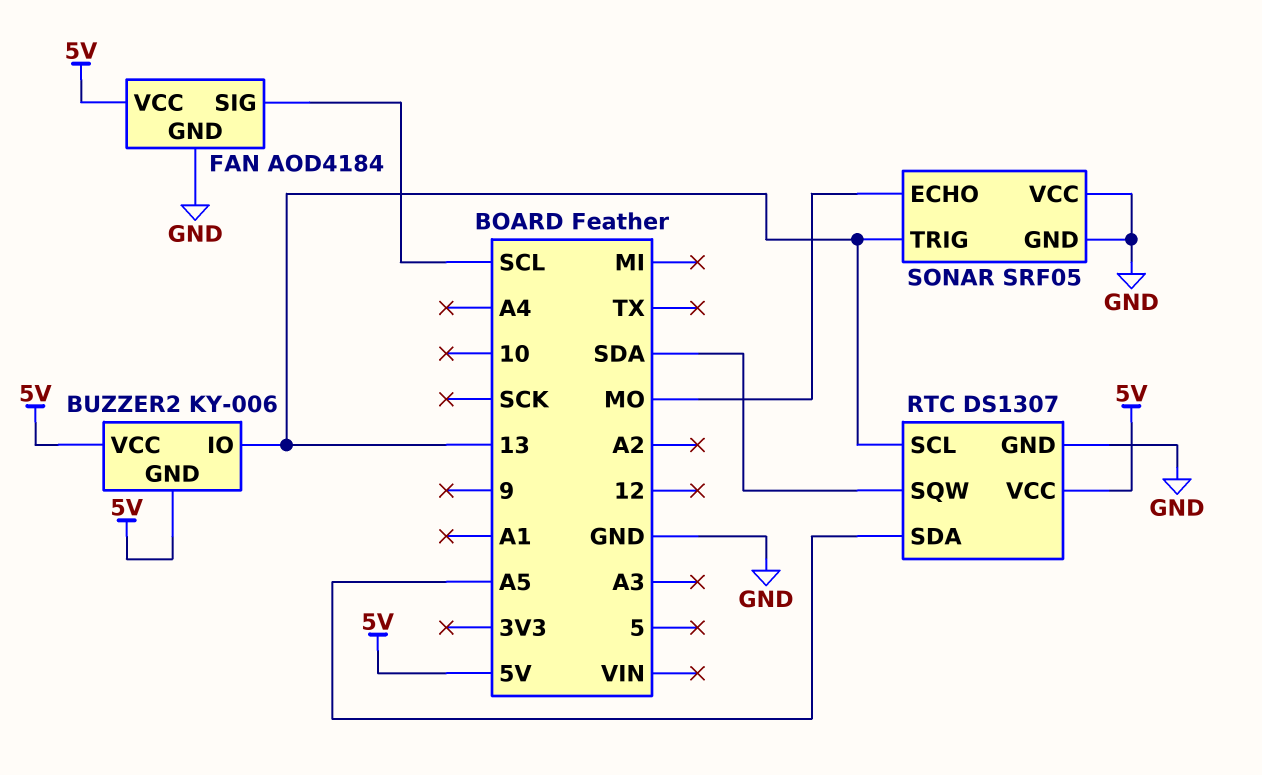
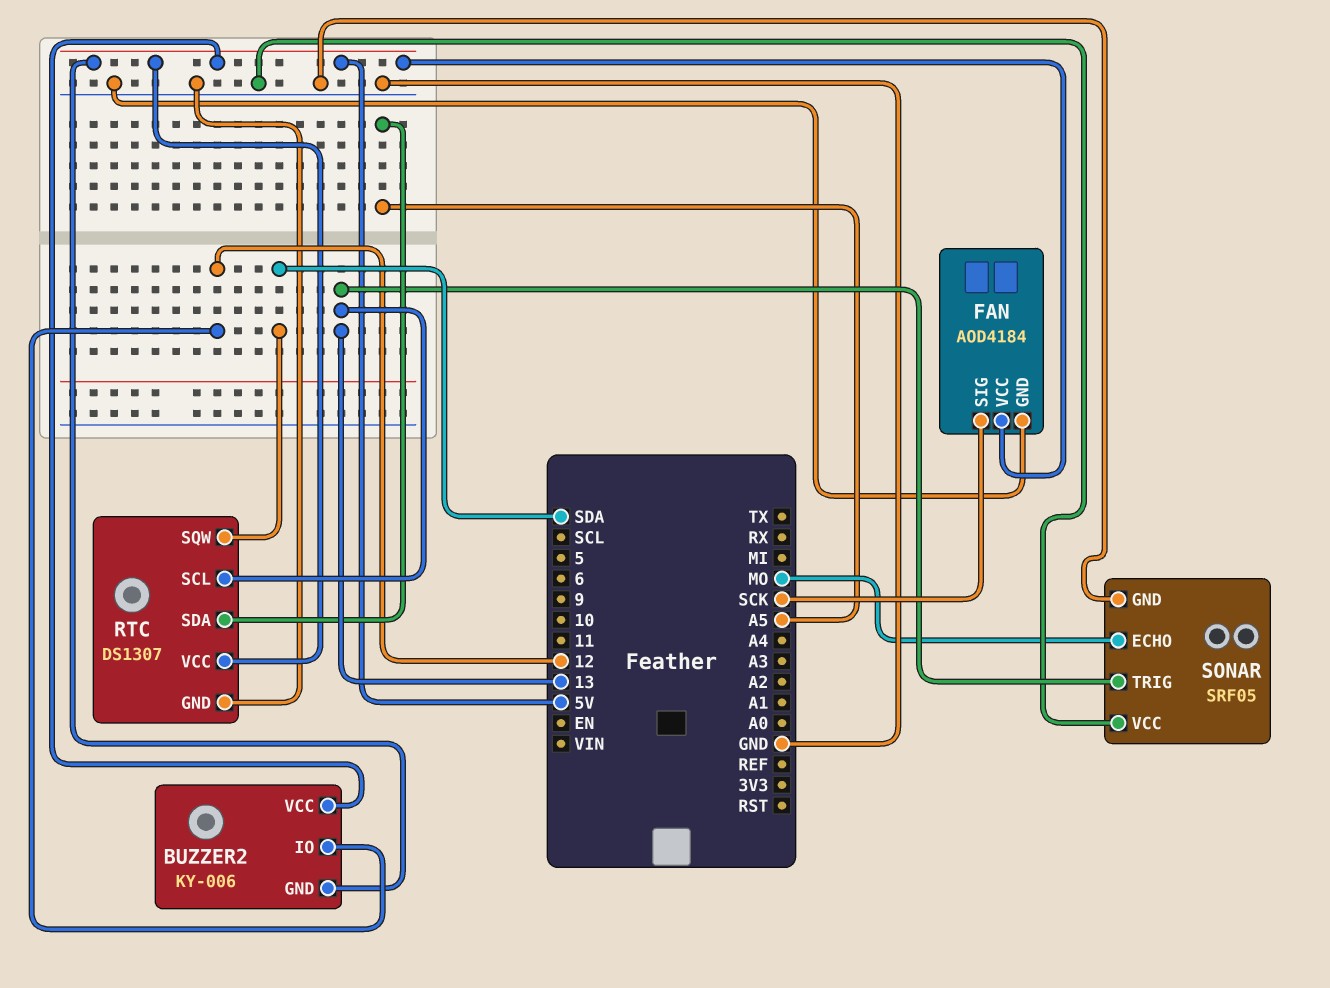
BUZZER2 pin IO: 13 -> 12
FAN pin SIG: SCL -> SCK

